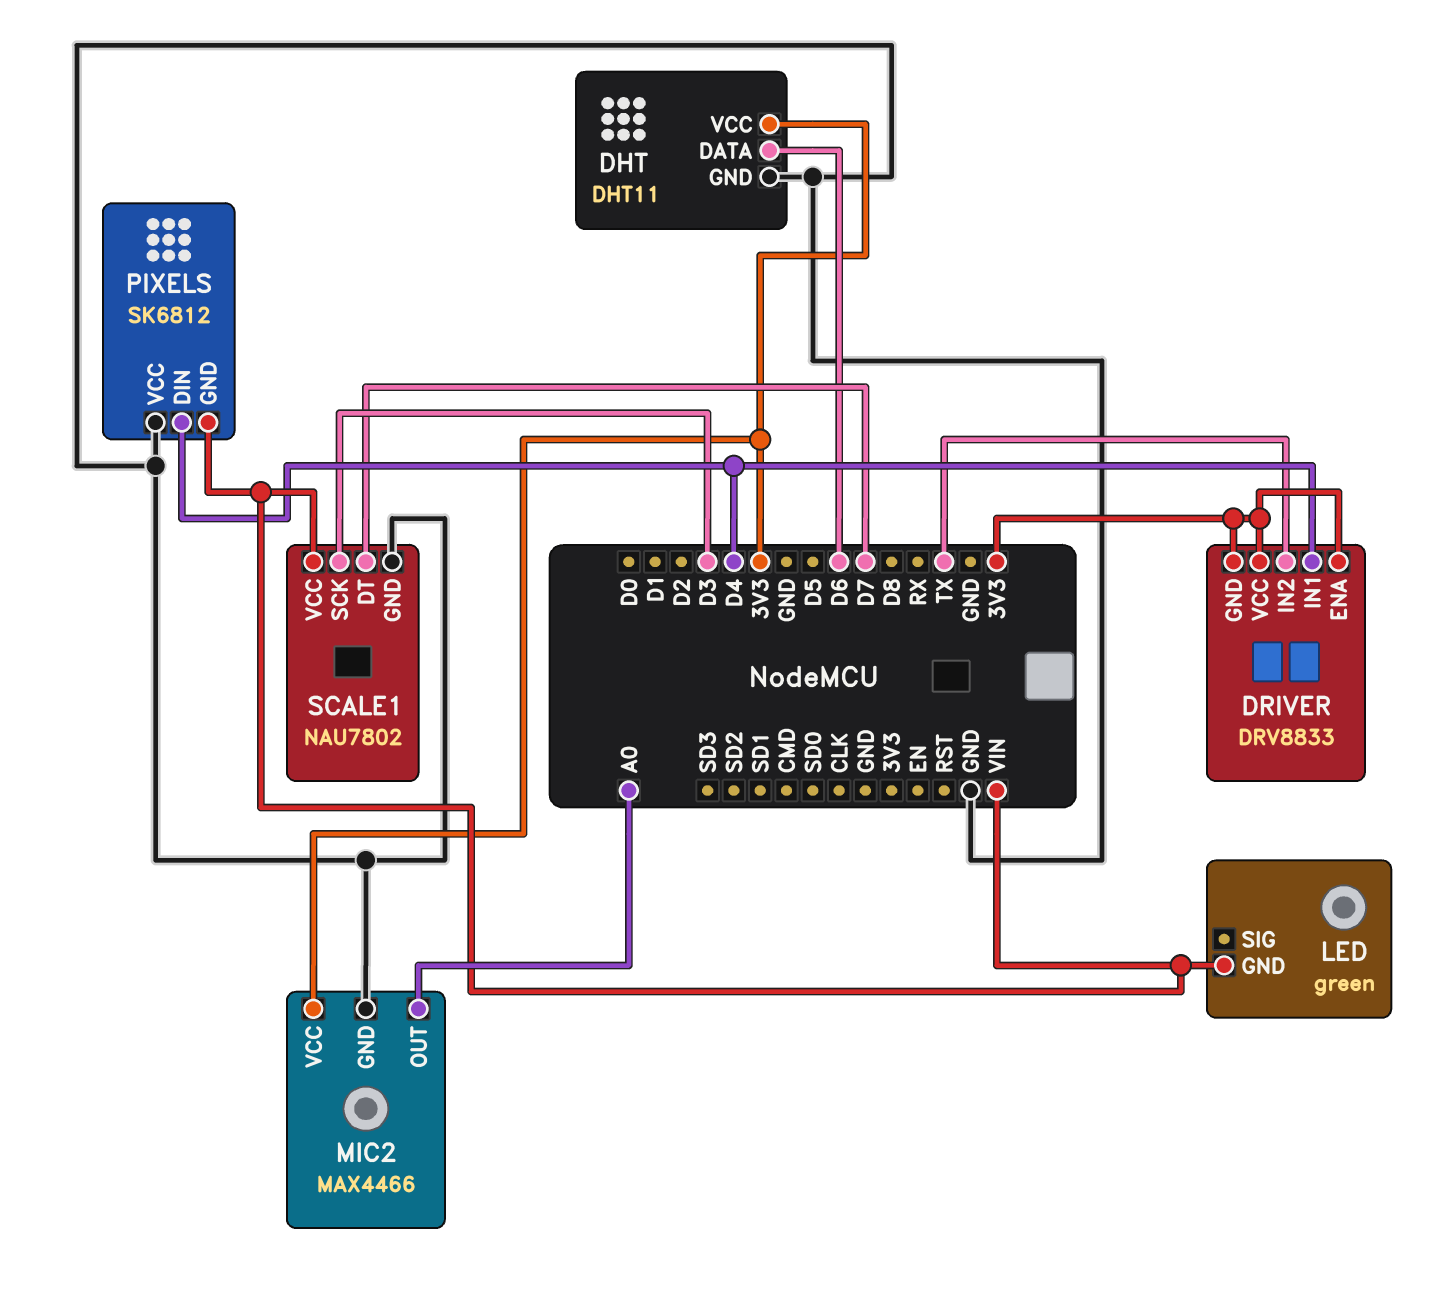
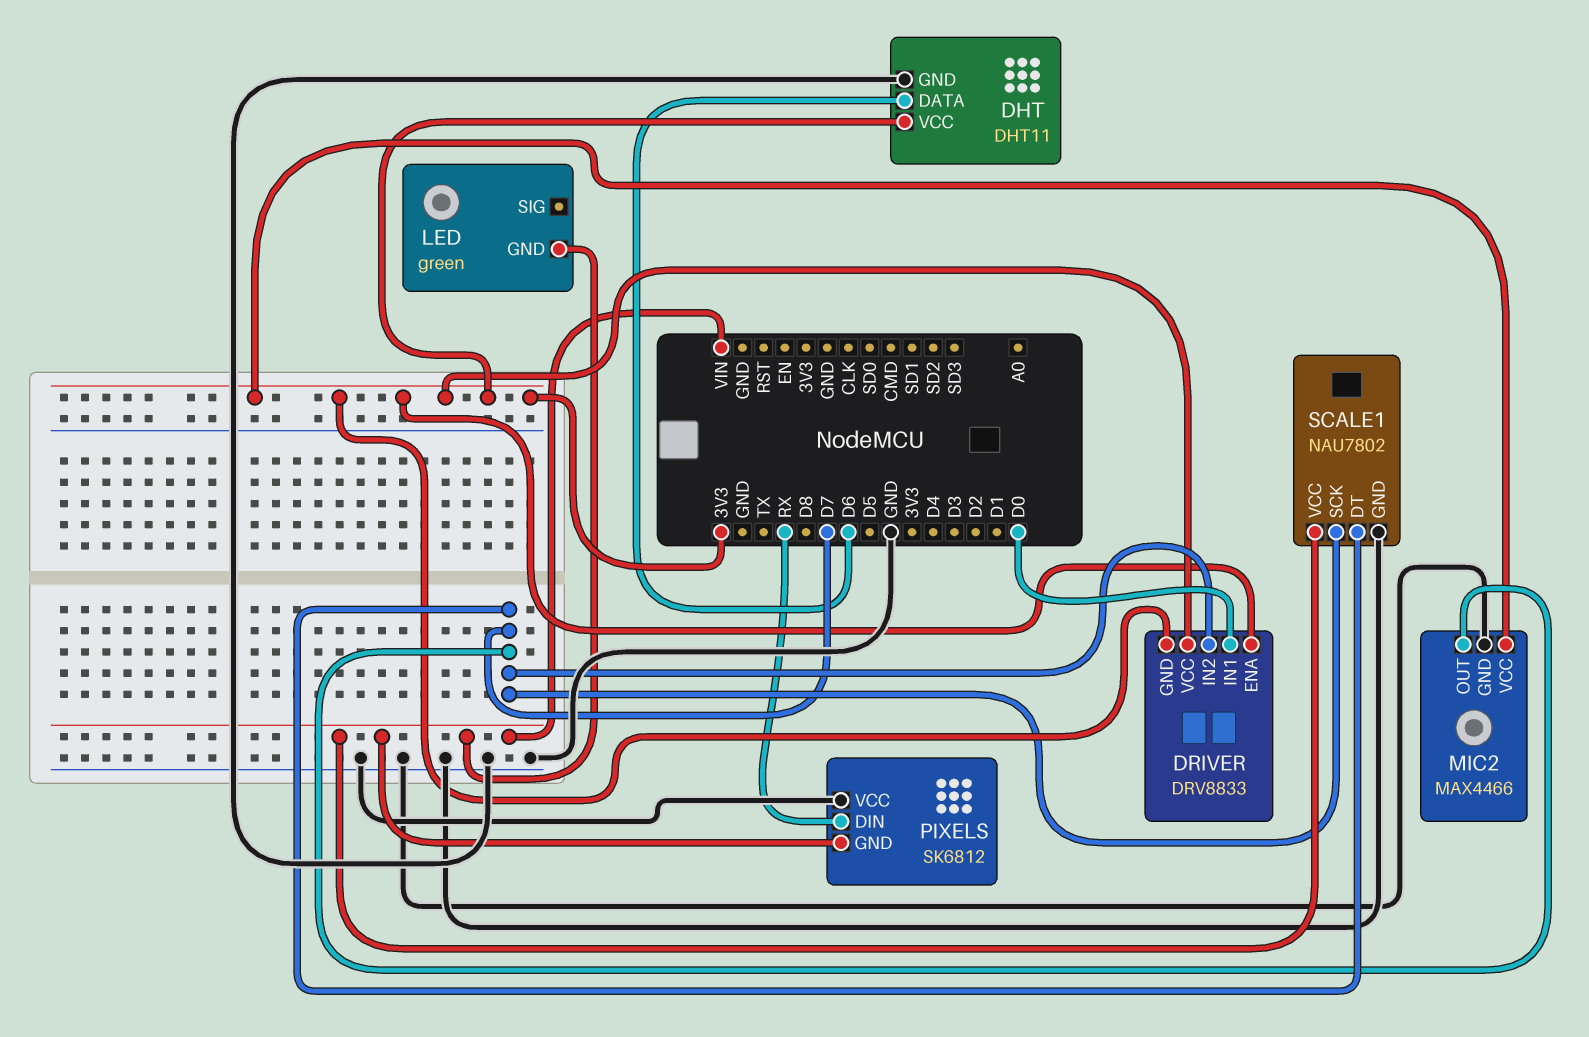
DRIVER pin IN1: D4 -> D0
DRIVER pin IN2: TX -> D7
MIC2 pin OUT: A0 -> D7
PIXELS pin DIN: D4 -> RX
SCALE1 pin SCK: D3 -> D7

